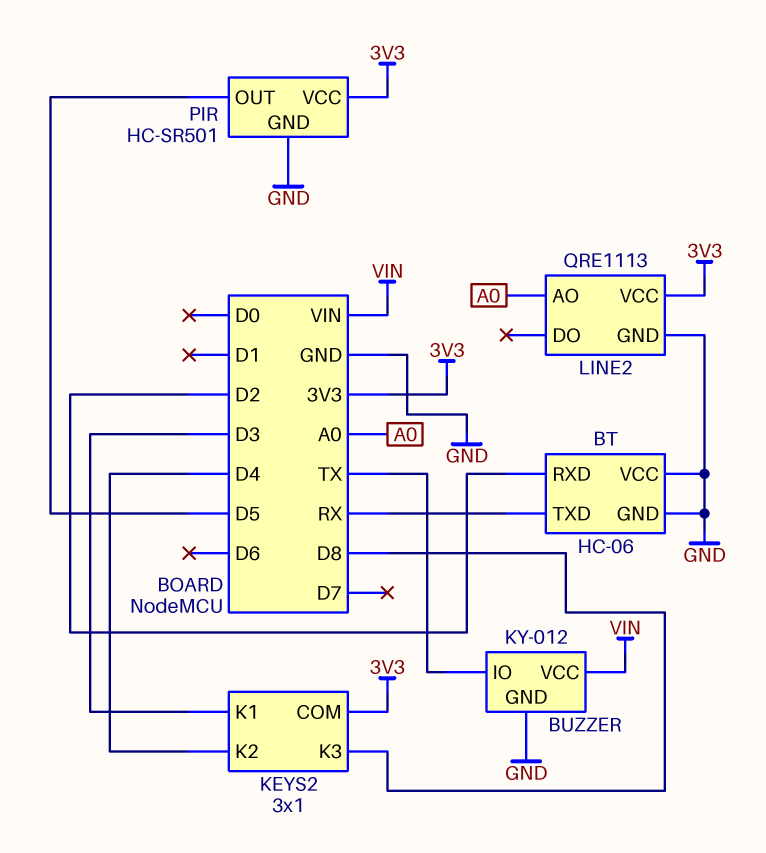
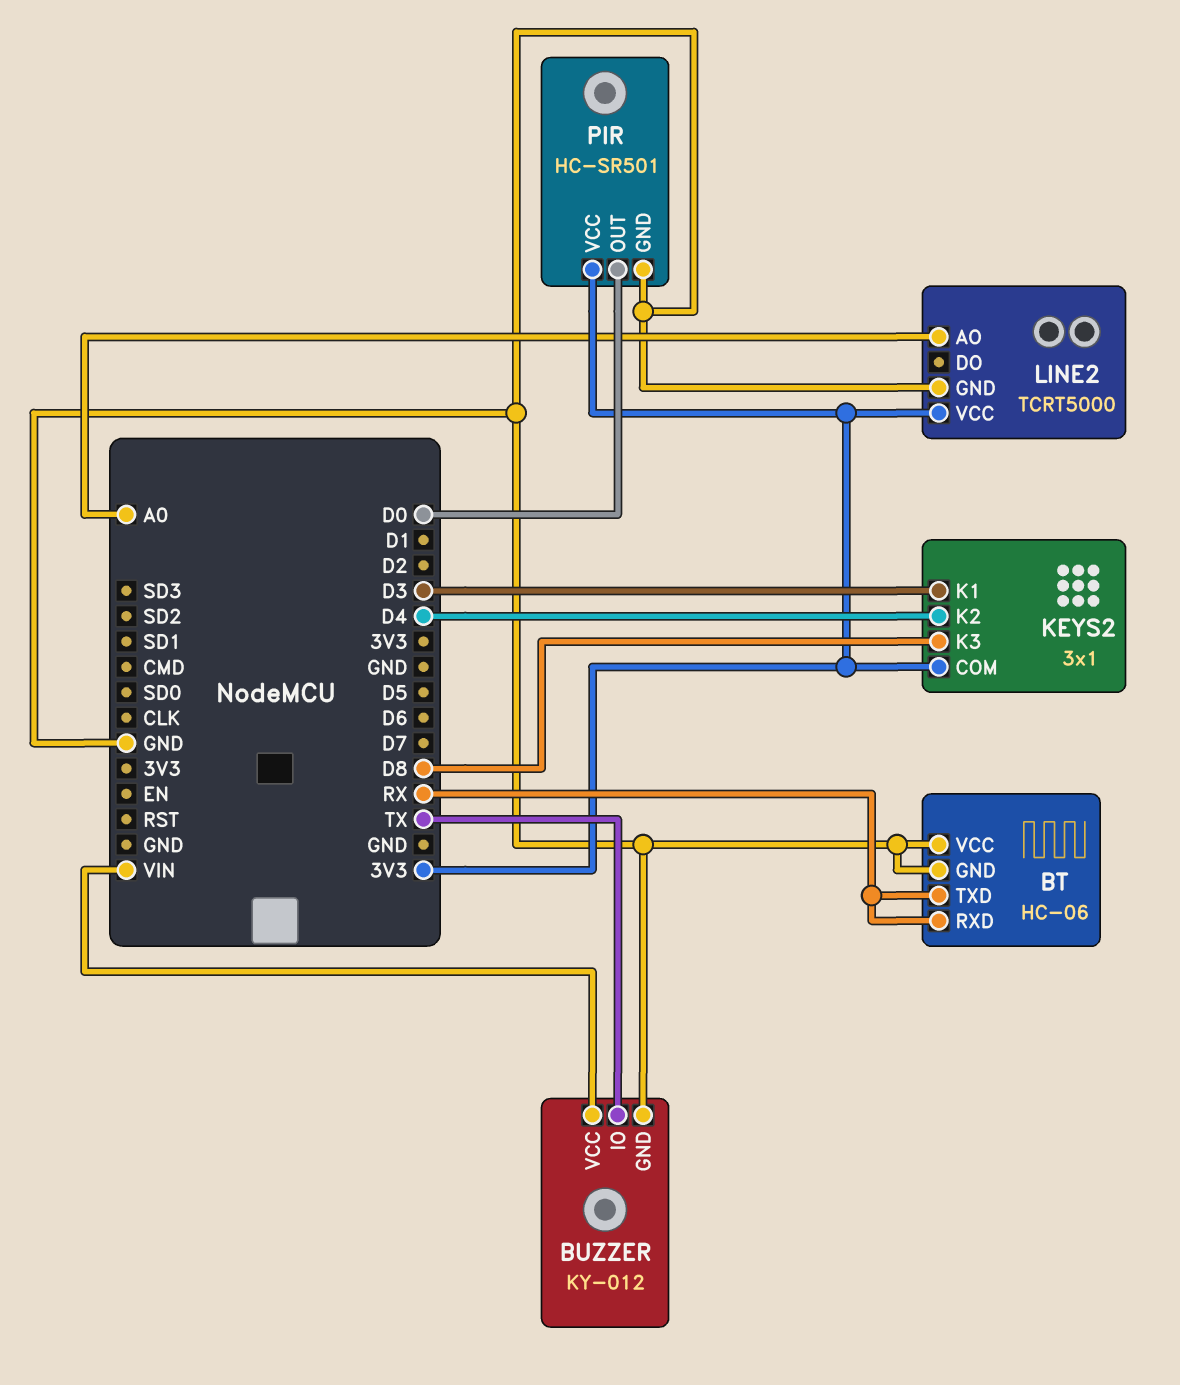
BT pin RXD: D2 -> RX
LINE2: QRE1113 -> TCRT5000
PIR pin OUT: D5 -> D0

